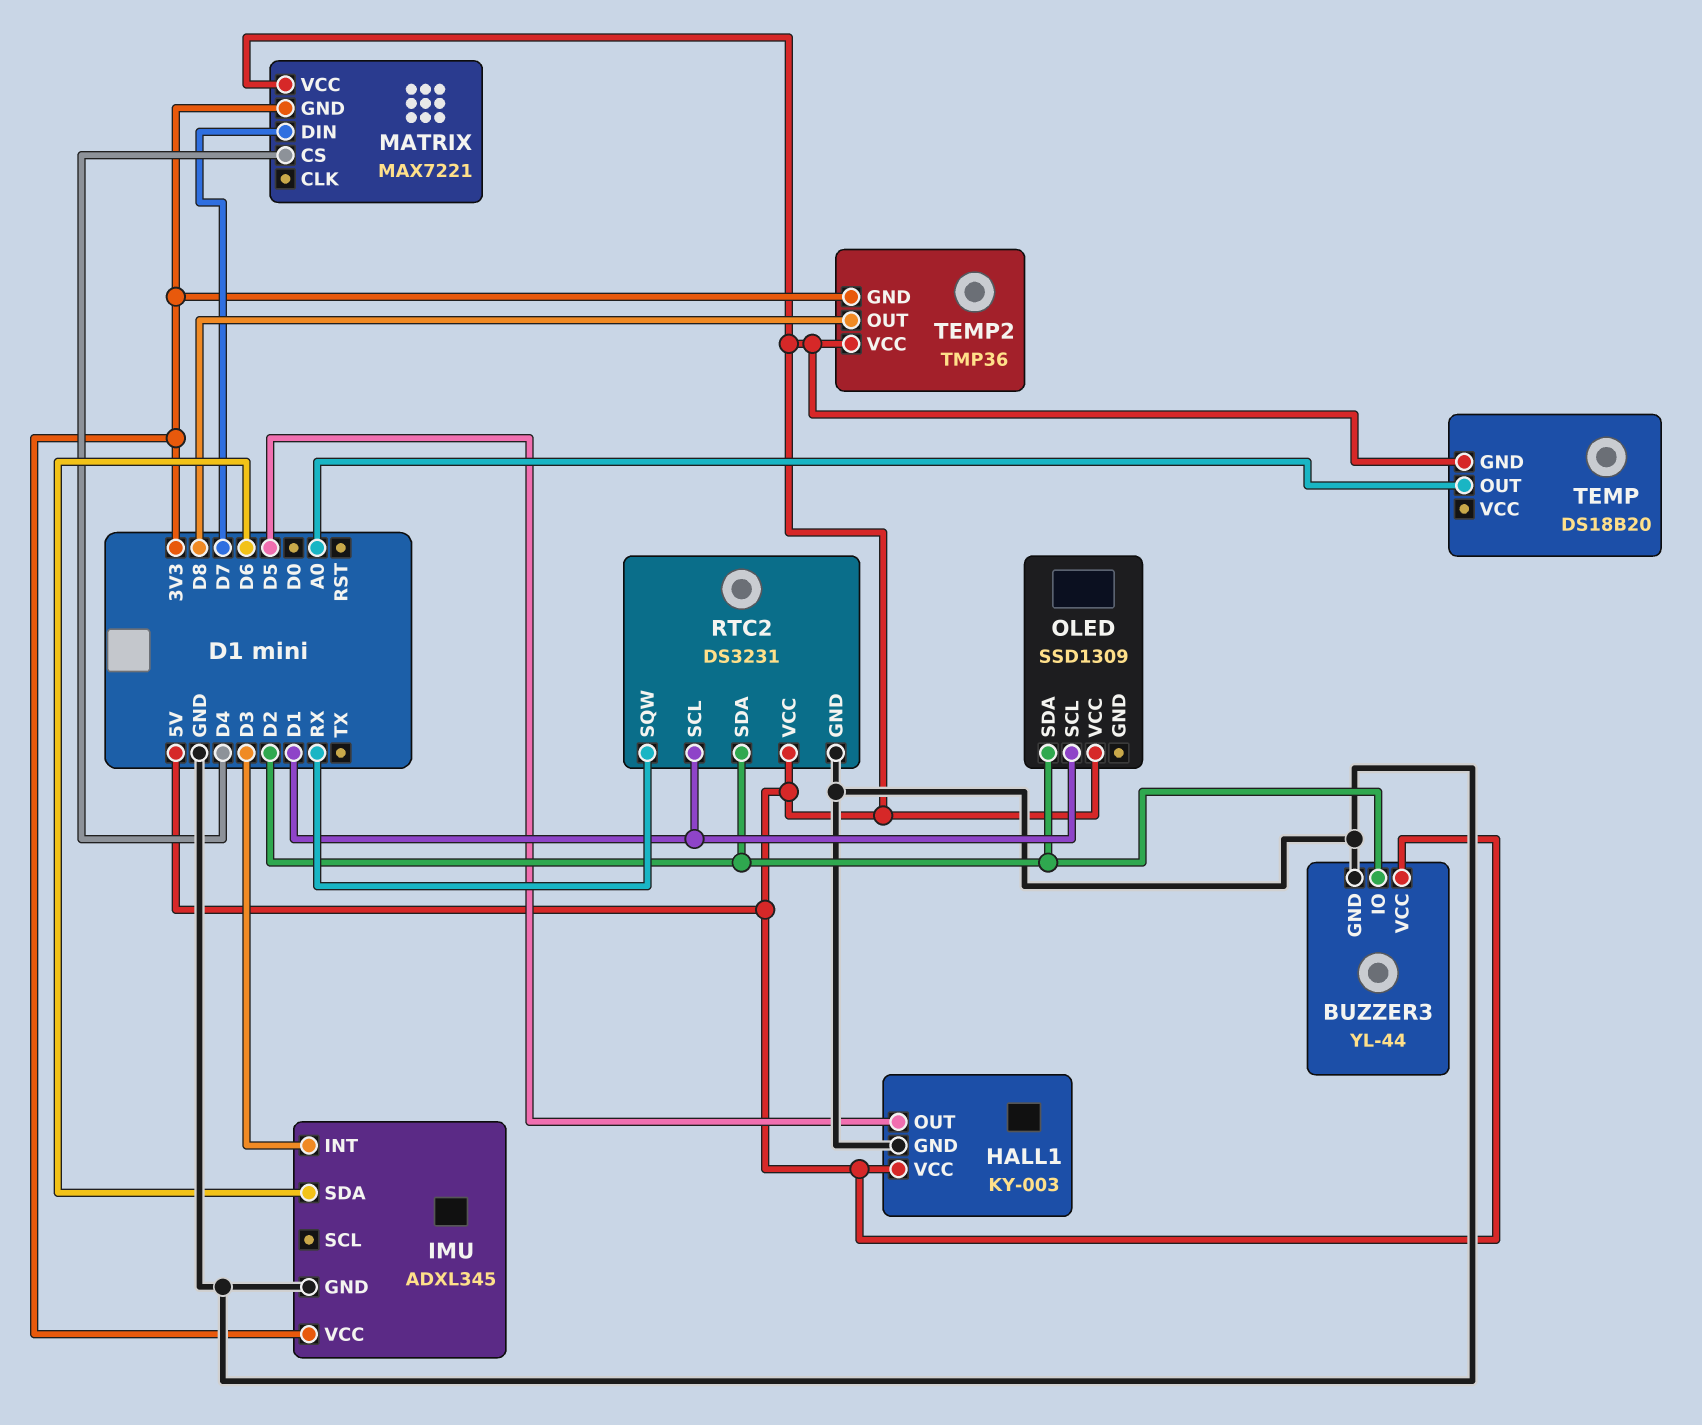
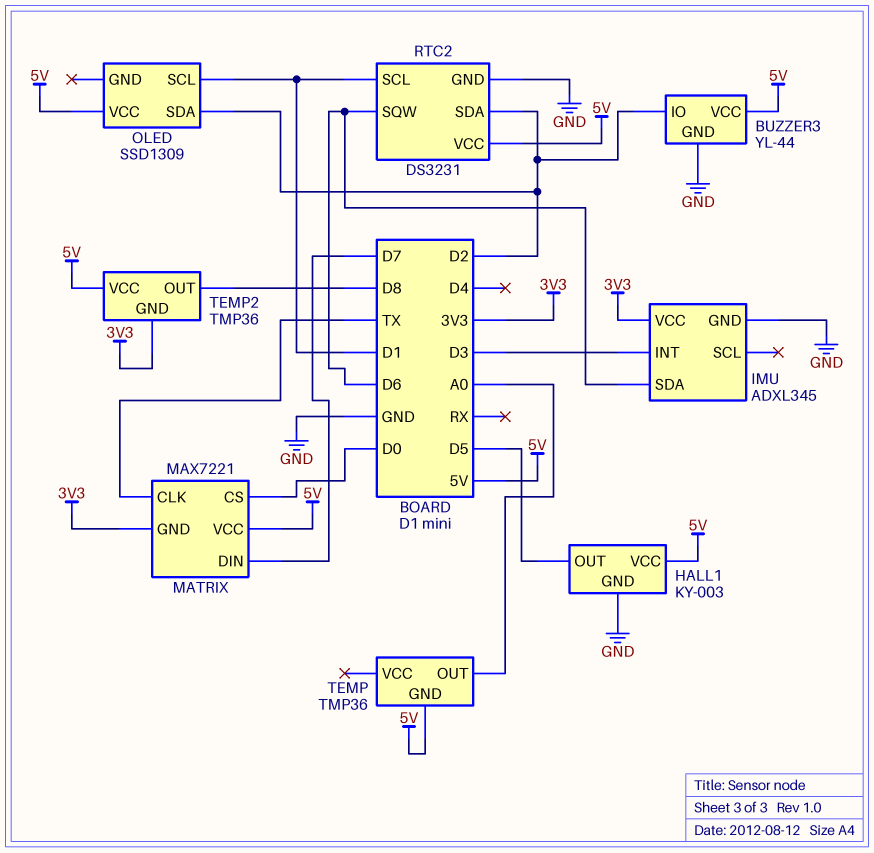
MATRIX pin CLK: none -> TX
MATRIX pin CS: D4 -> D0
RTC2 pin SQW: RX -> D6
TEMP: DS18B20 -> TMP36

